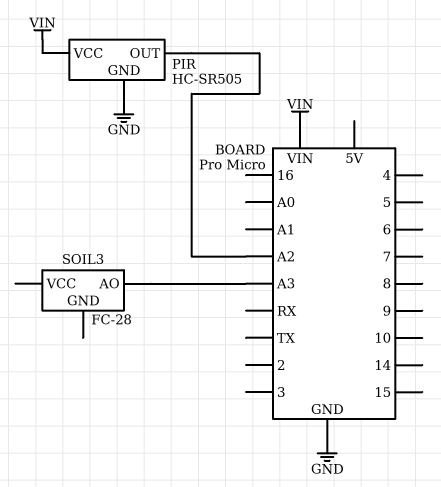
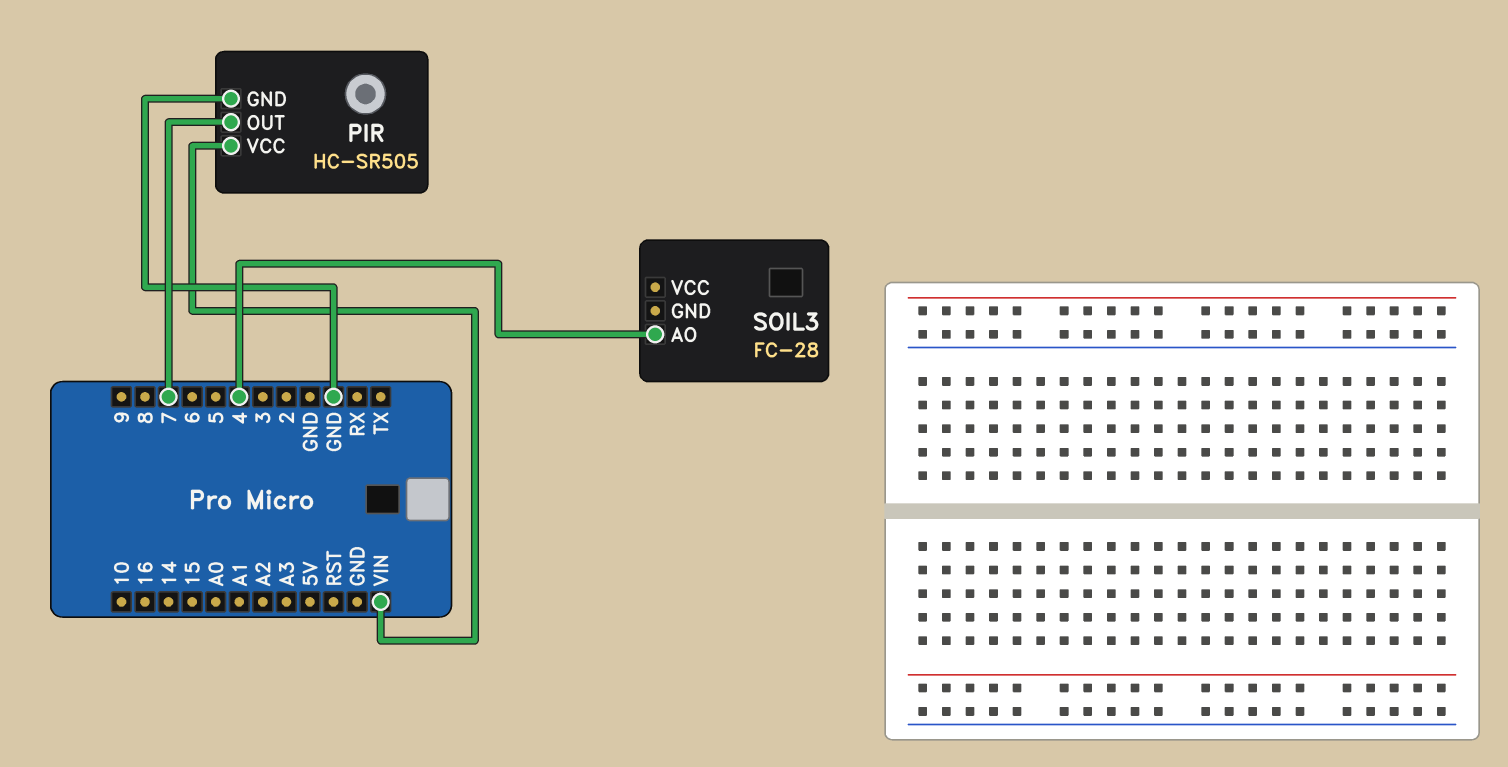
PIR pin OUT: A2 -> 7
SOIL3 pin AO: A3 -> 4

